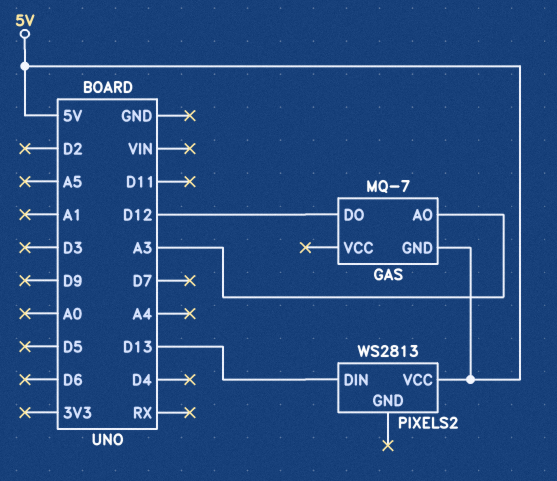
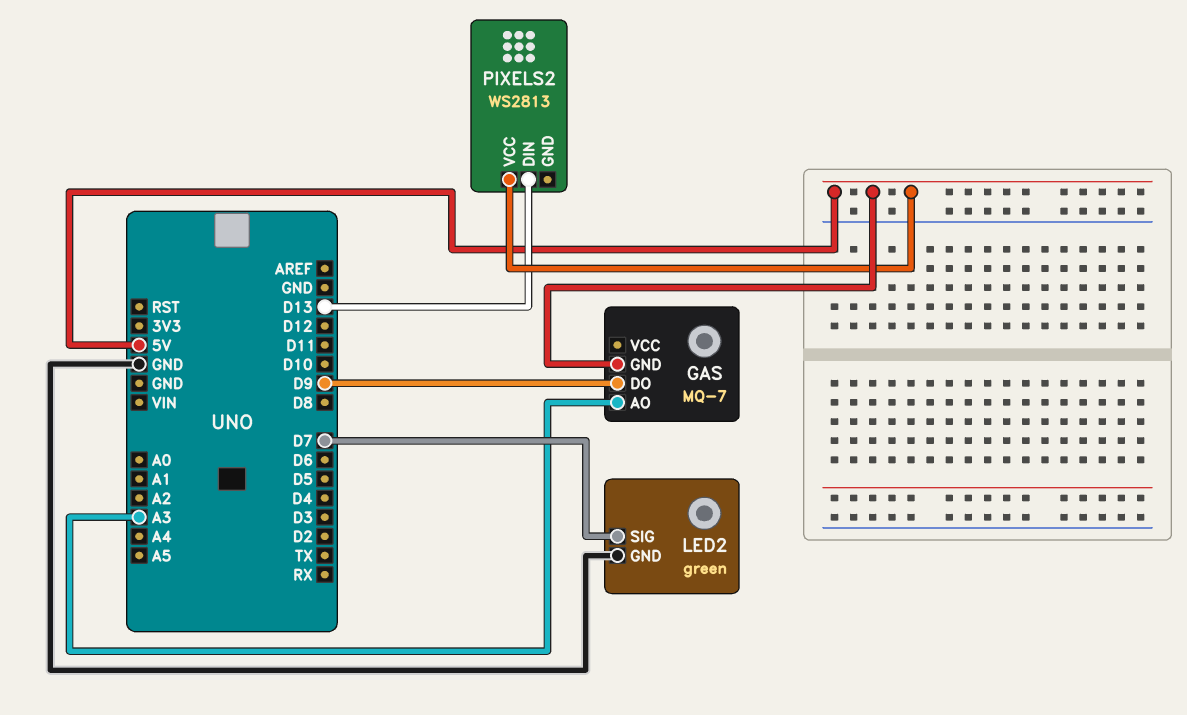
GAS pin DO: D12 -> D9
LED2: none -> green
LED2 pin GND: none -> GND
LED2 pin SIG: none -> D7

